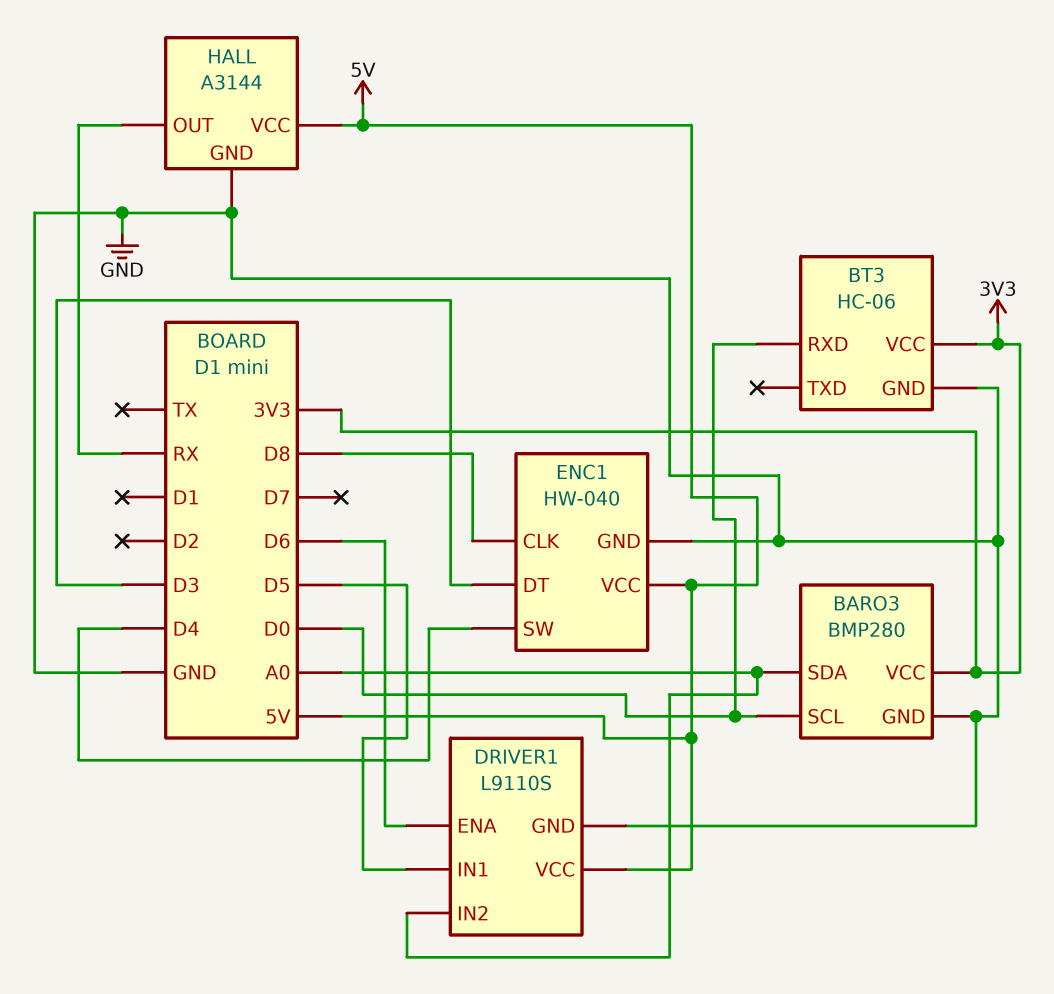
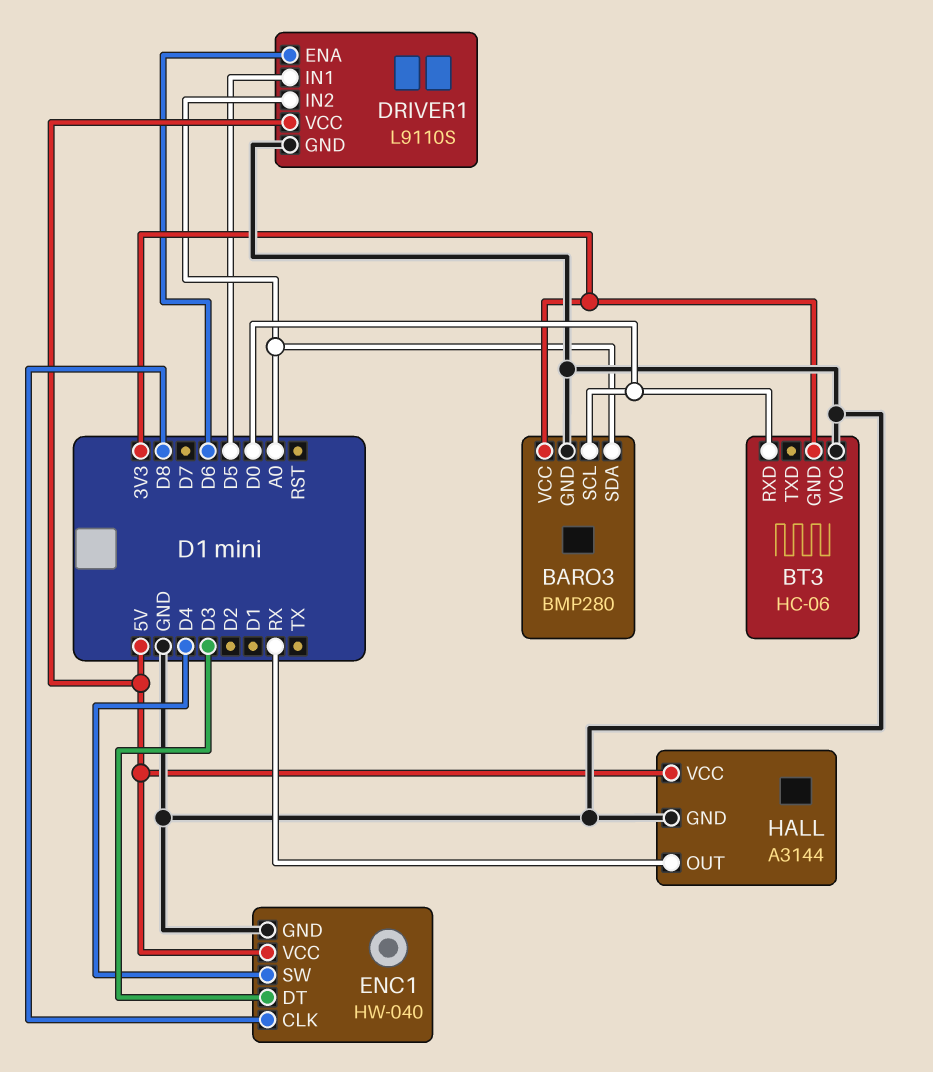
BT3 pin GND: GND -> 3V3
BT3 pin VCC: 3V3 -> GND

